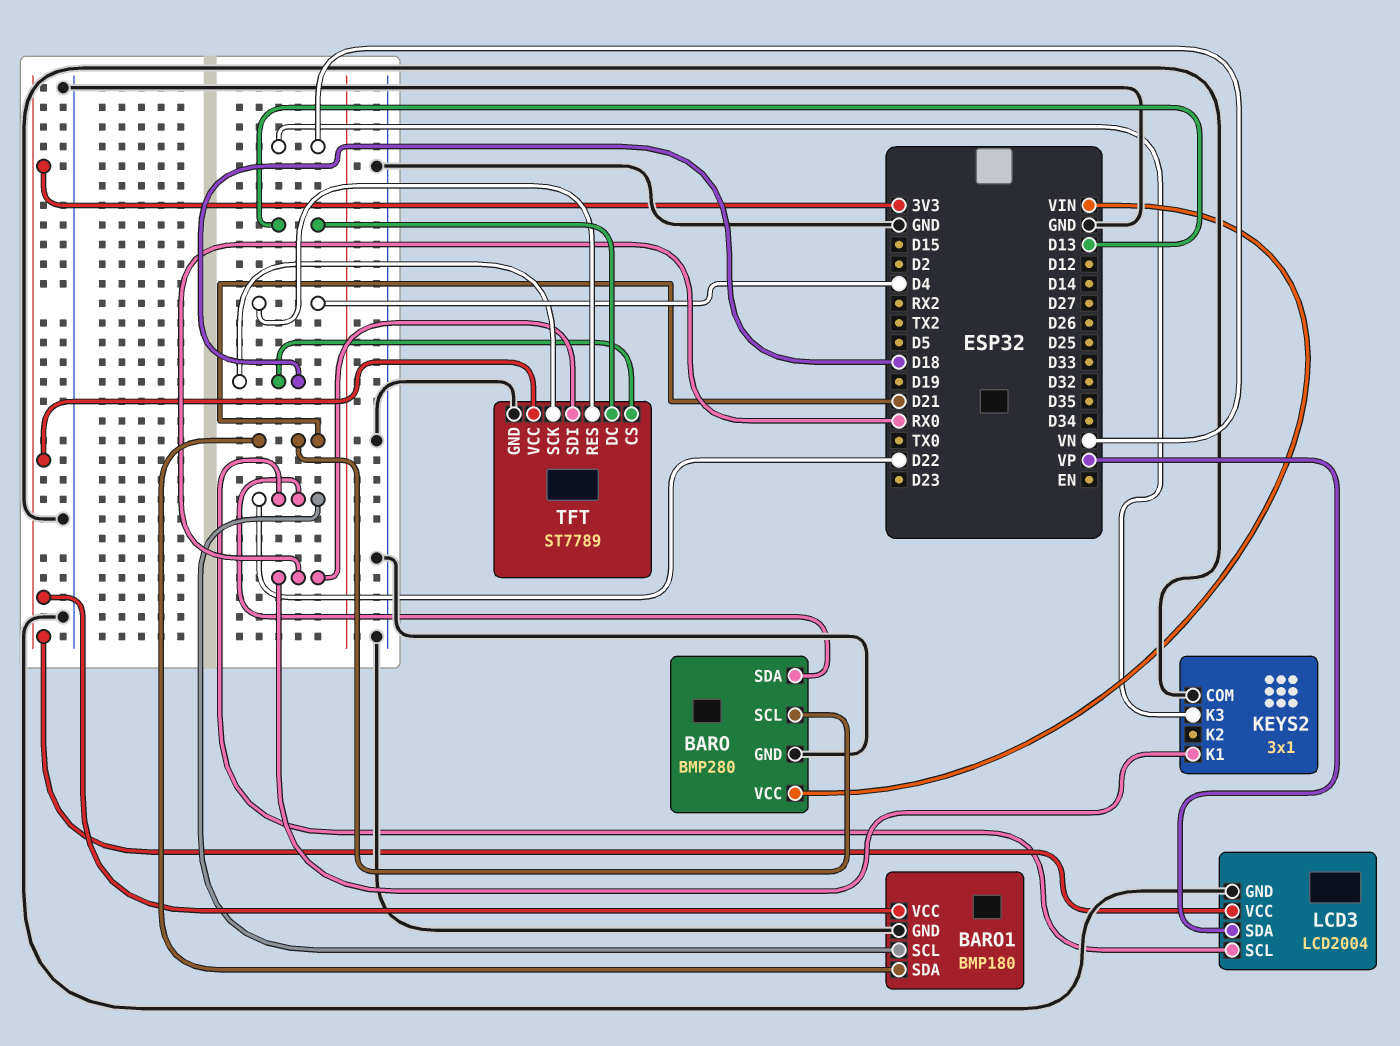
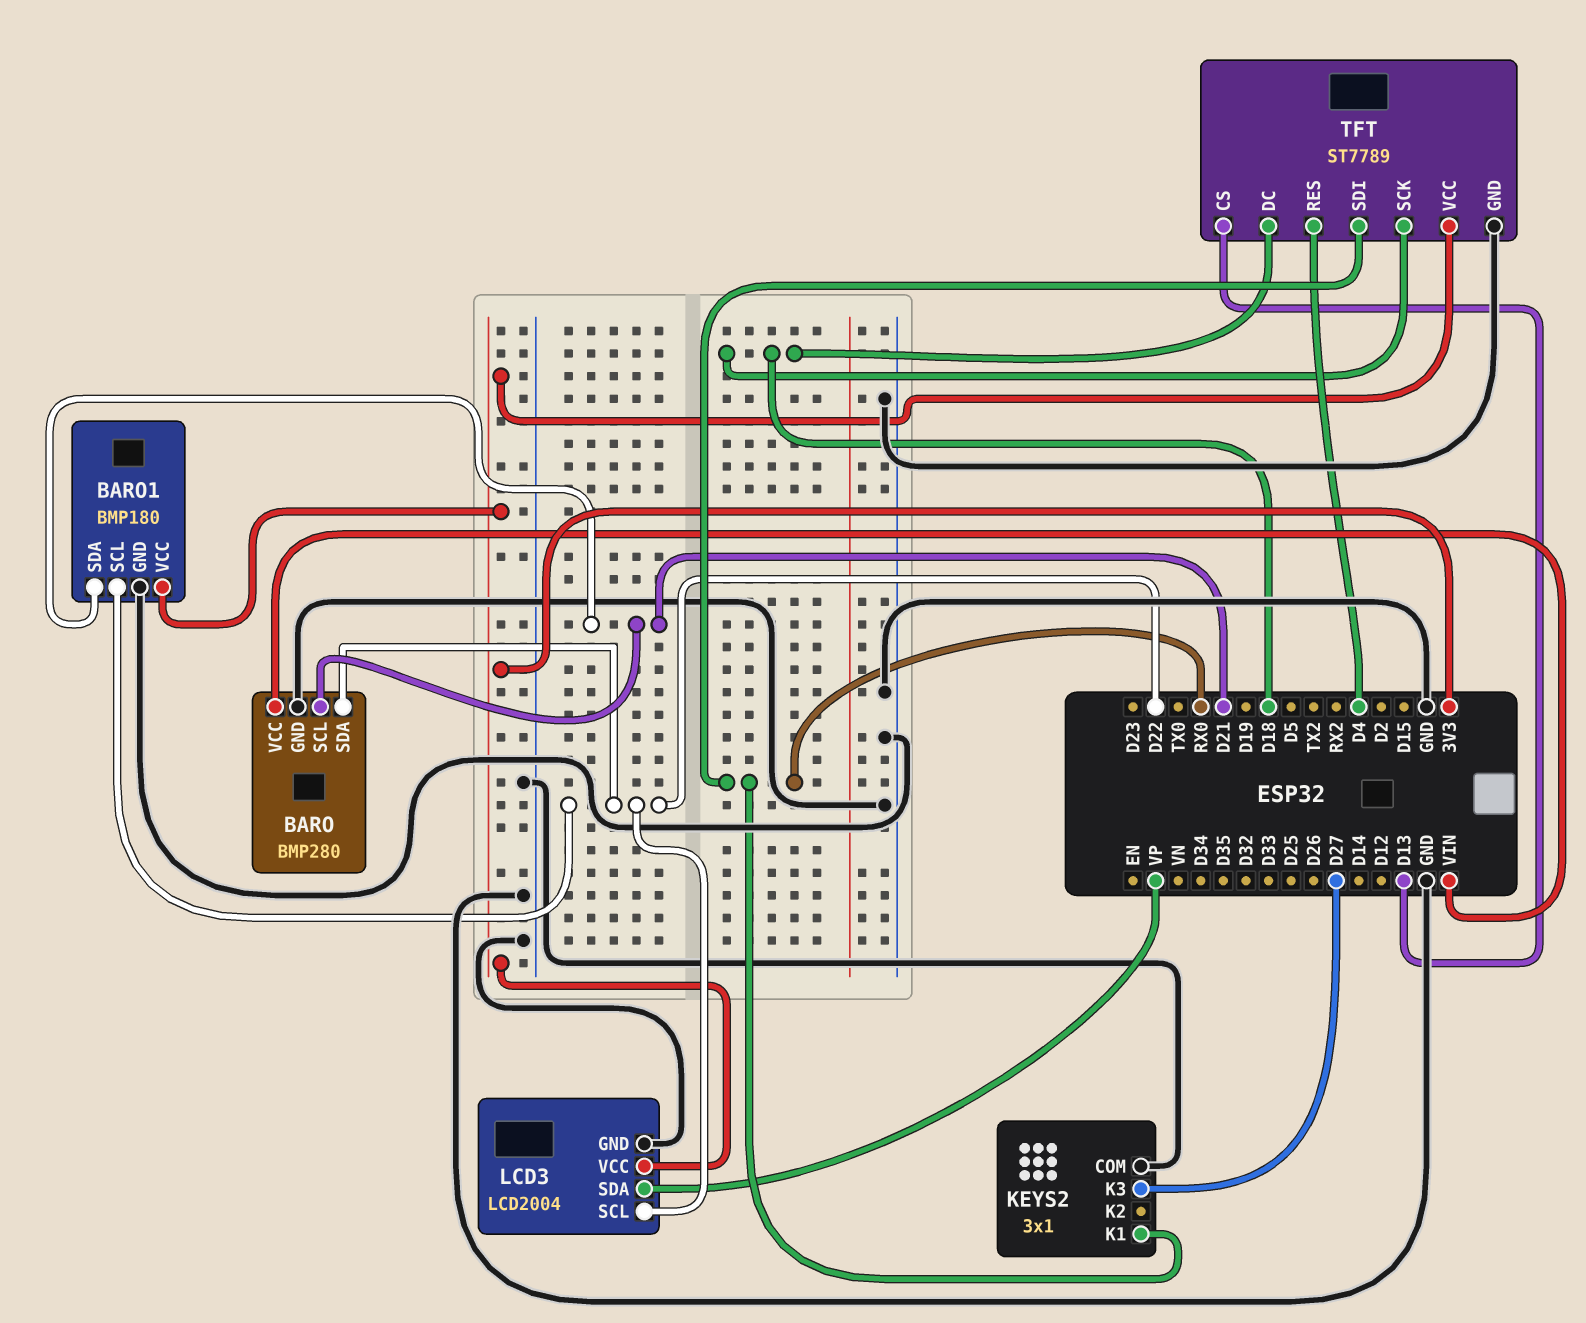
KEYS2 pin K3: VN -> D27
TFT pin CS: D18 -> D13
TFT pin DC: D13 -> D18

